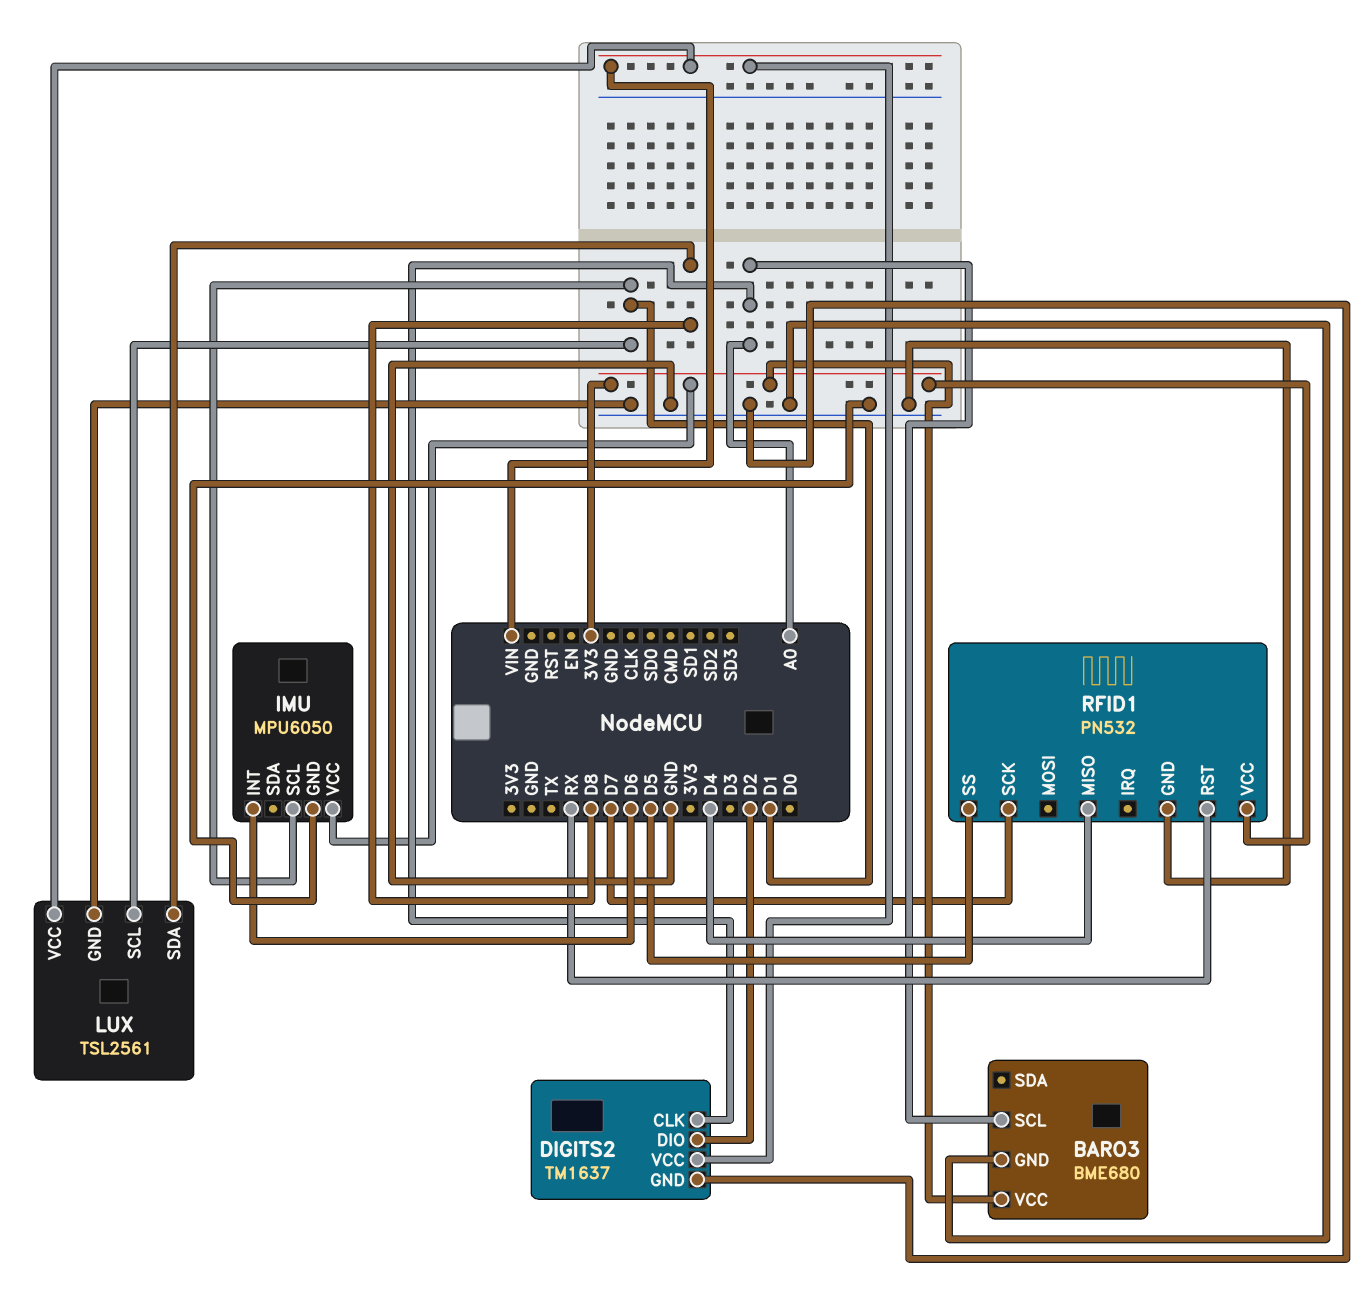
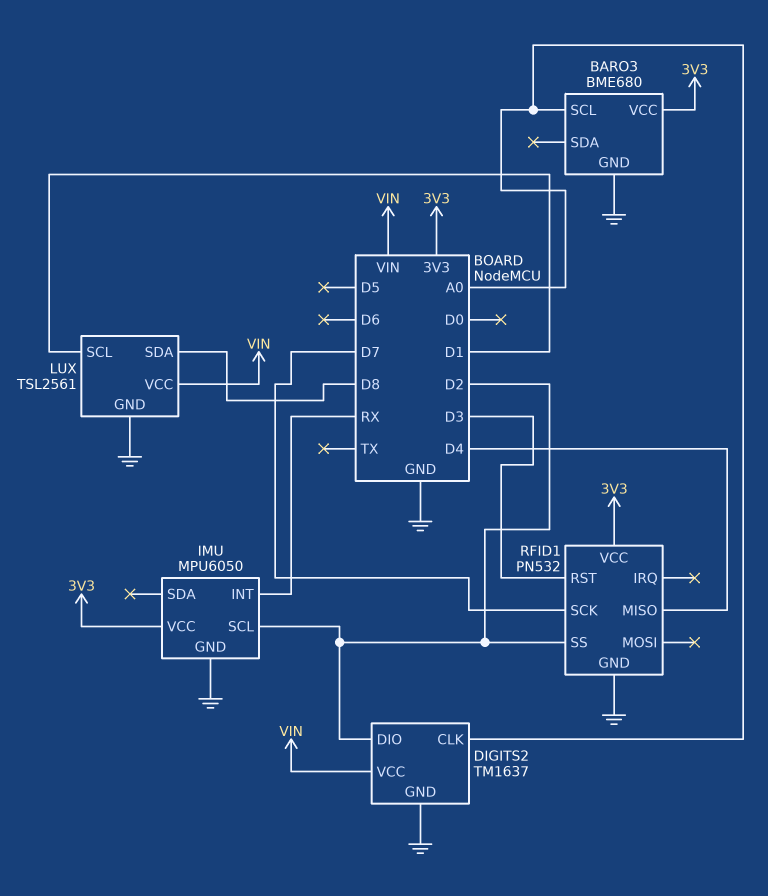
IMU pin INT: D6 -> RX
IMU pin SCL: D1 -> D2
RFID1 pin RST: RX -> D3
RFID1 pin SS: D5 -> D2

